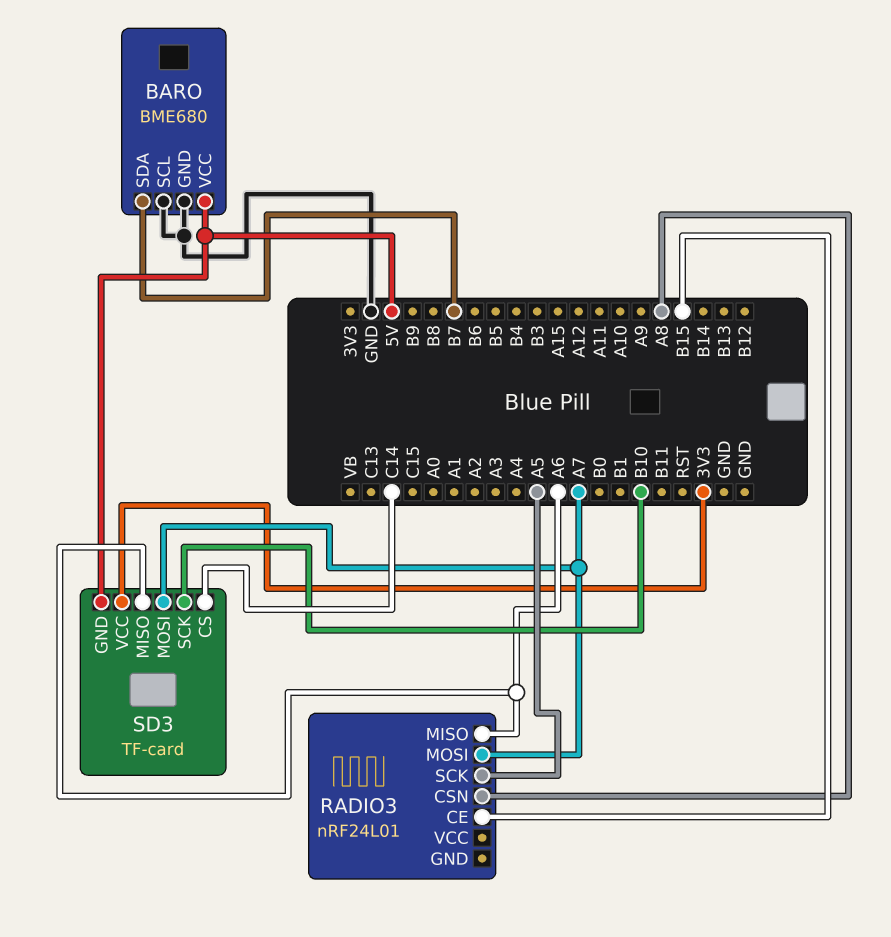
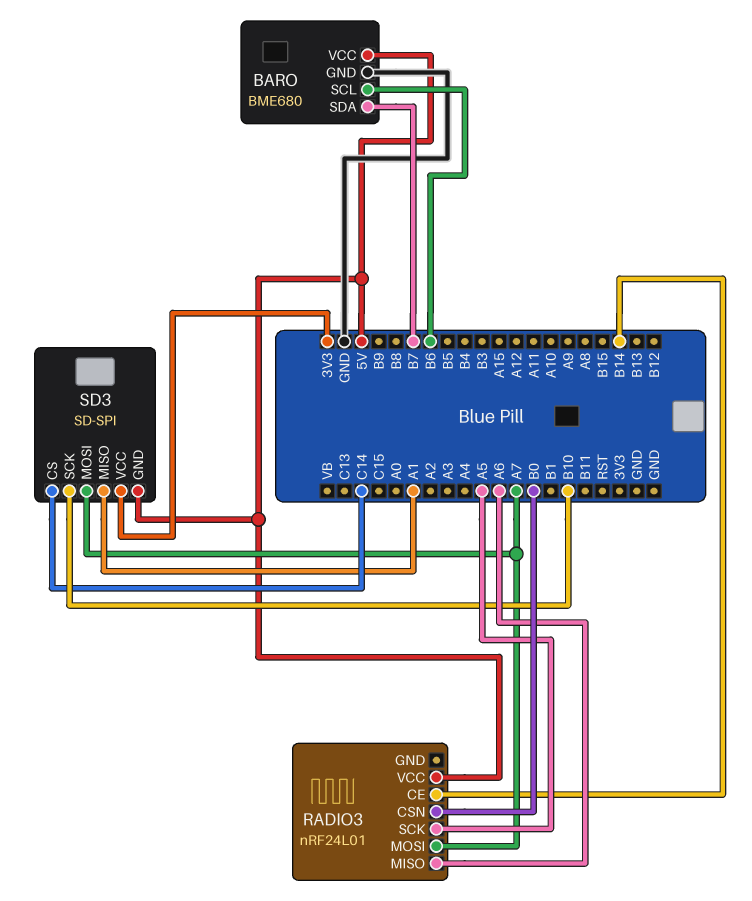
BARO pin SCL: GND -> B6
RADIO3 pin CE: B15 -> B14
RADIO3 pin CSN: A8 -> B0
RADIO3 pin VCC: none -> 5V
SD3: TF-card -> SD-SPI
SD3 pin MISO: A6 -> A1

